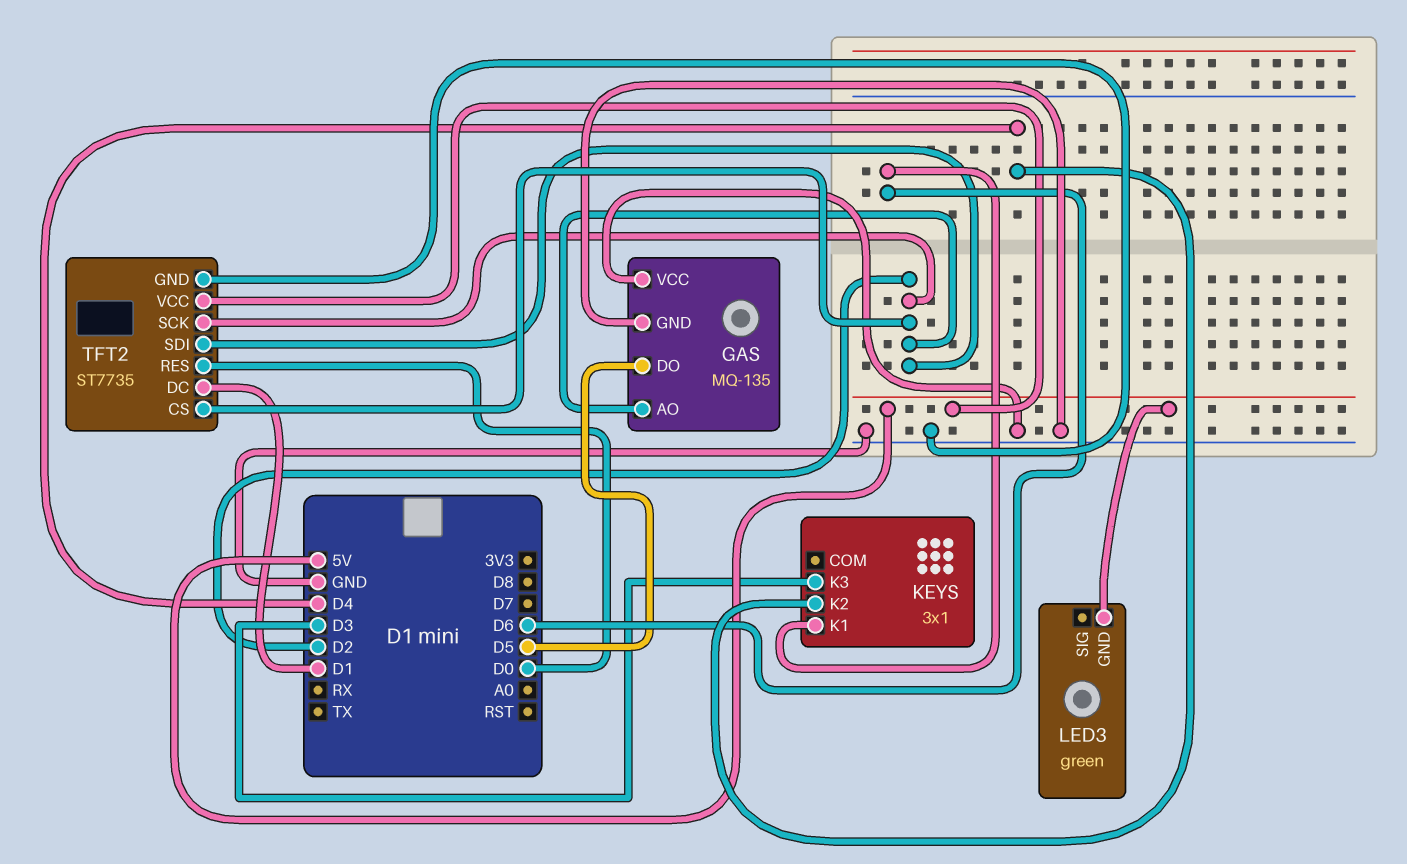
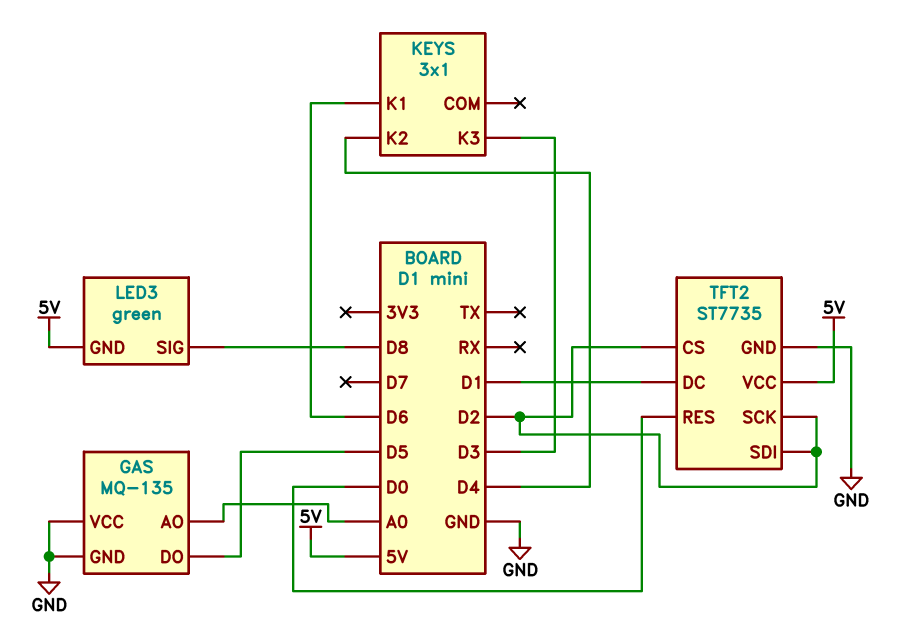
GAS pin AO: D2 -> A0
LED3 pin SIG: none -> D8

